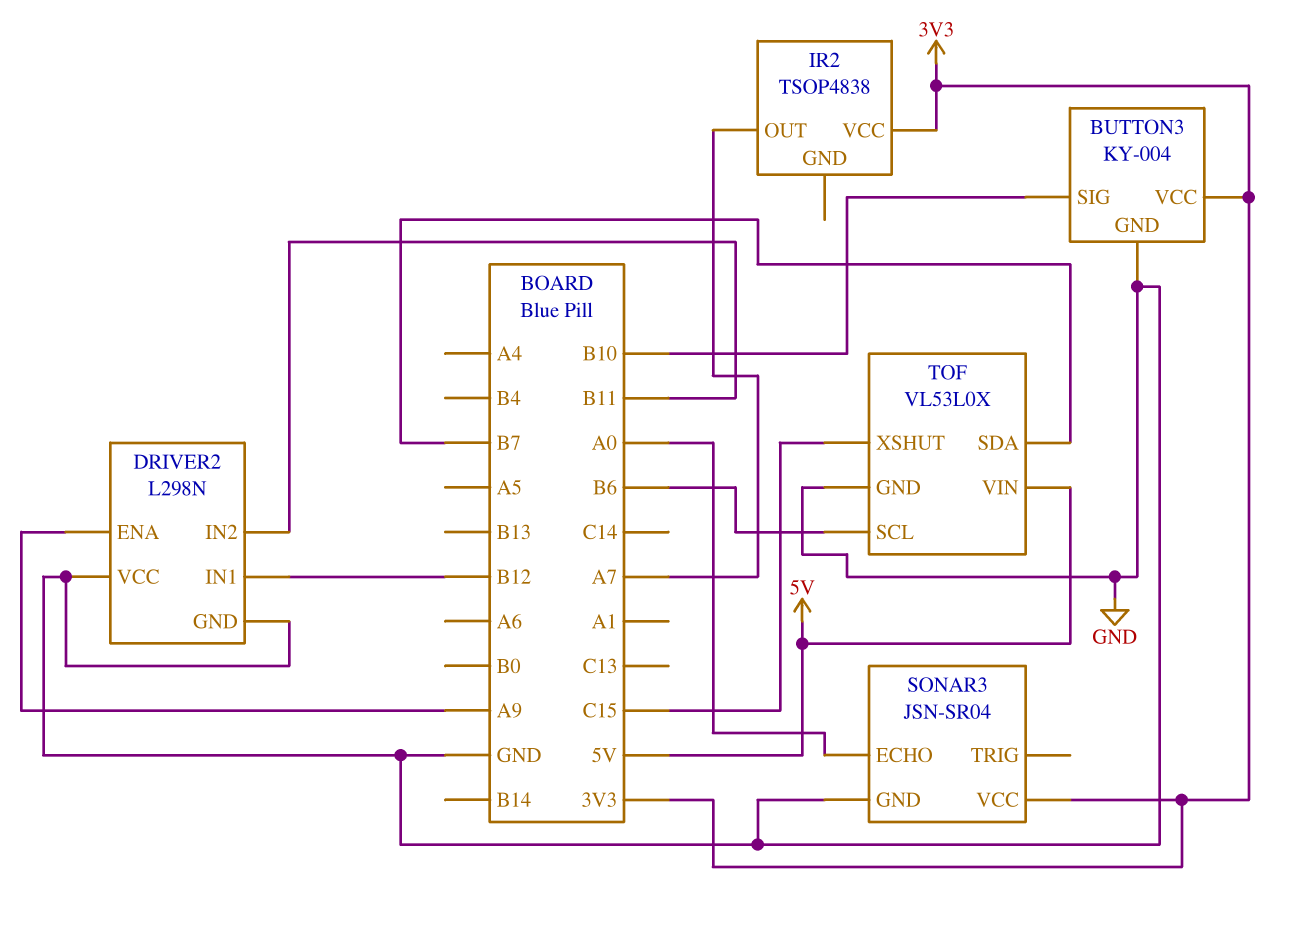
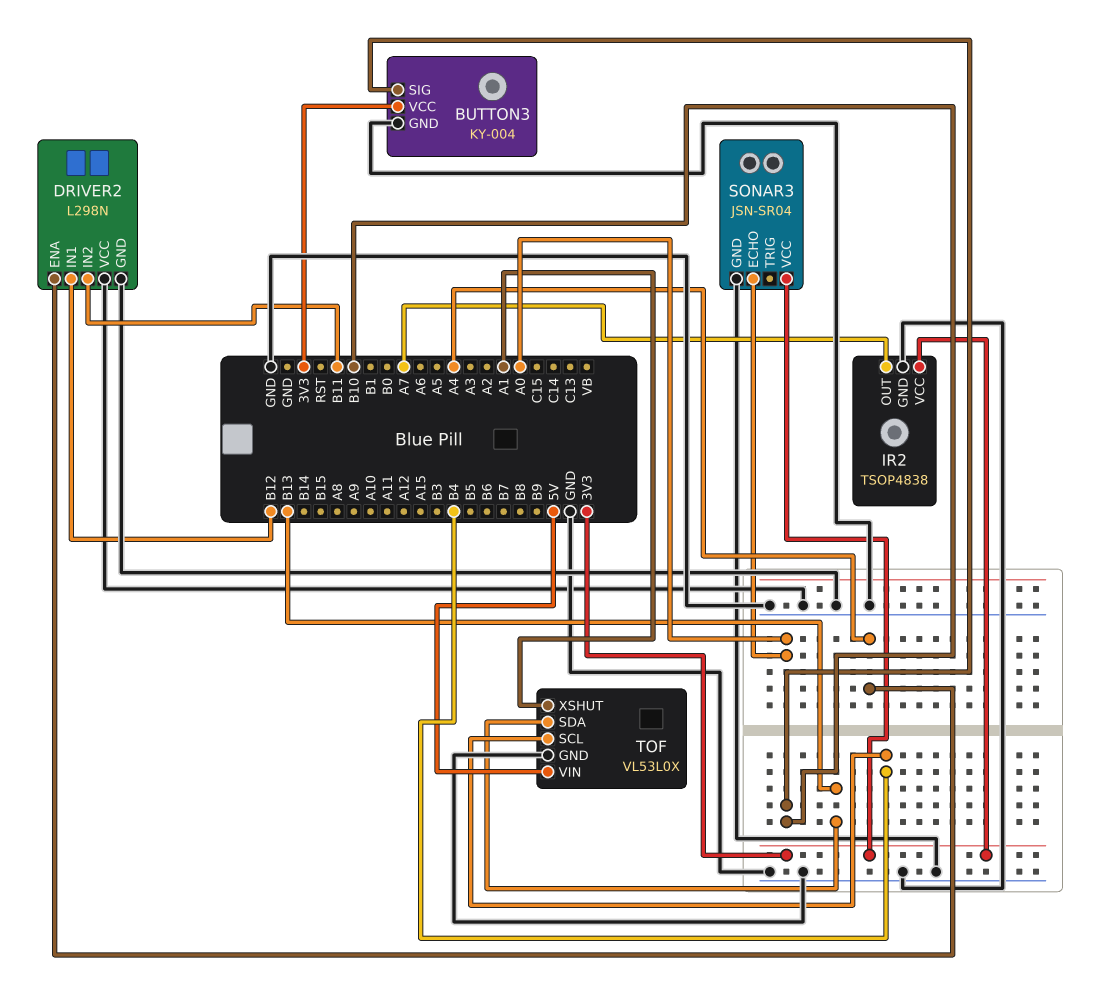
DRIVER2 pin ENA: A9 -> A4
IR2 pin GND: none -> GND
TOF pin SCL: B6 -> B4
TOF pin SDA: B7 -> B13
TOF pin XSHUT: C15 -> A1

